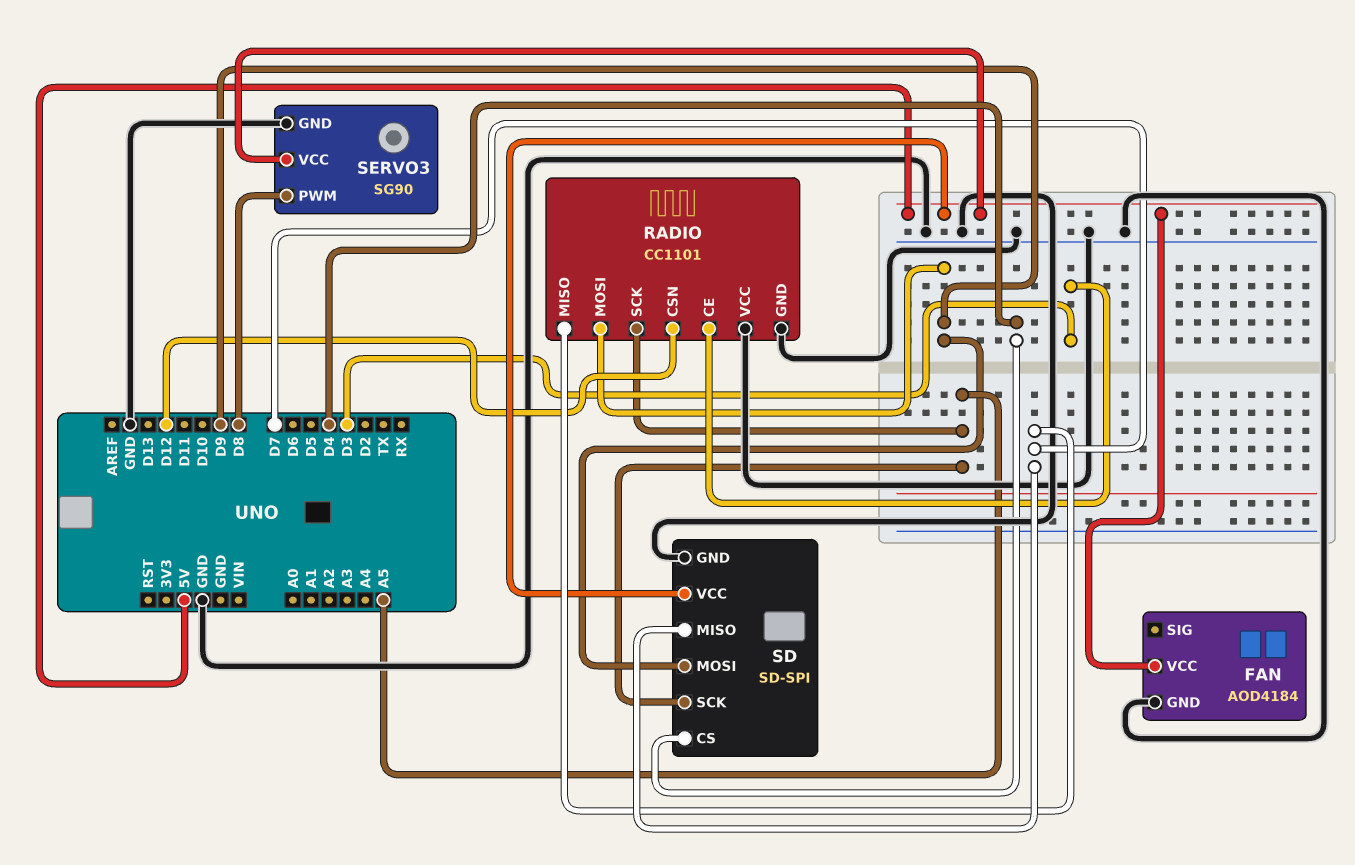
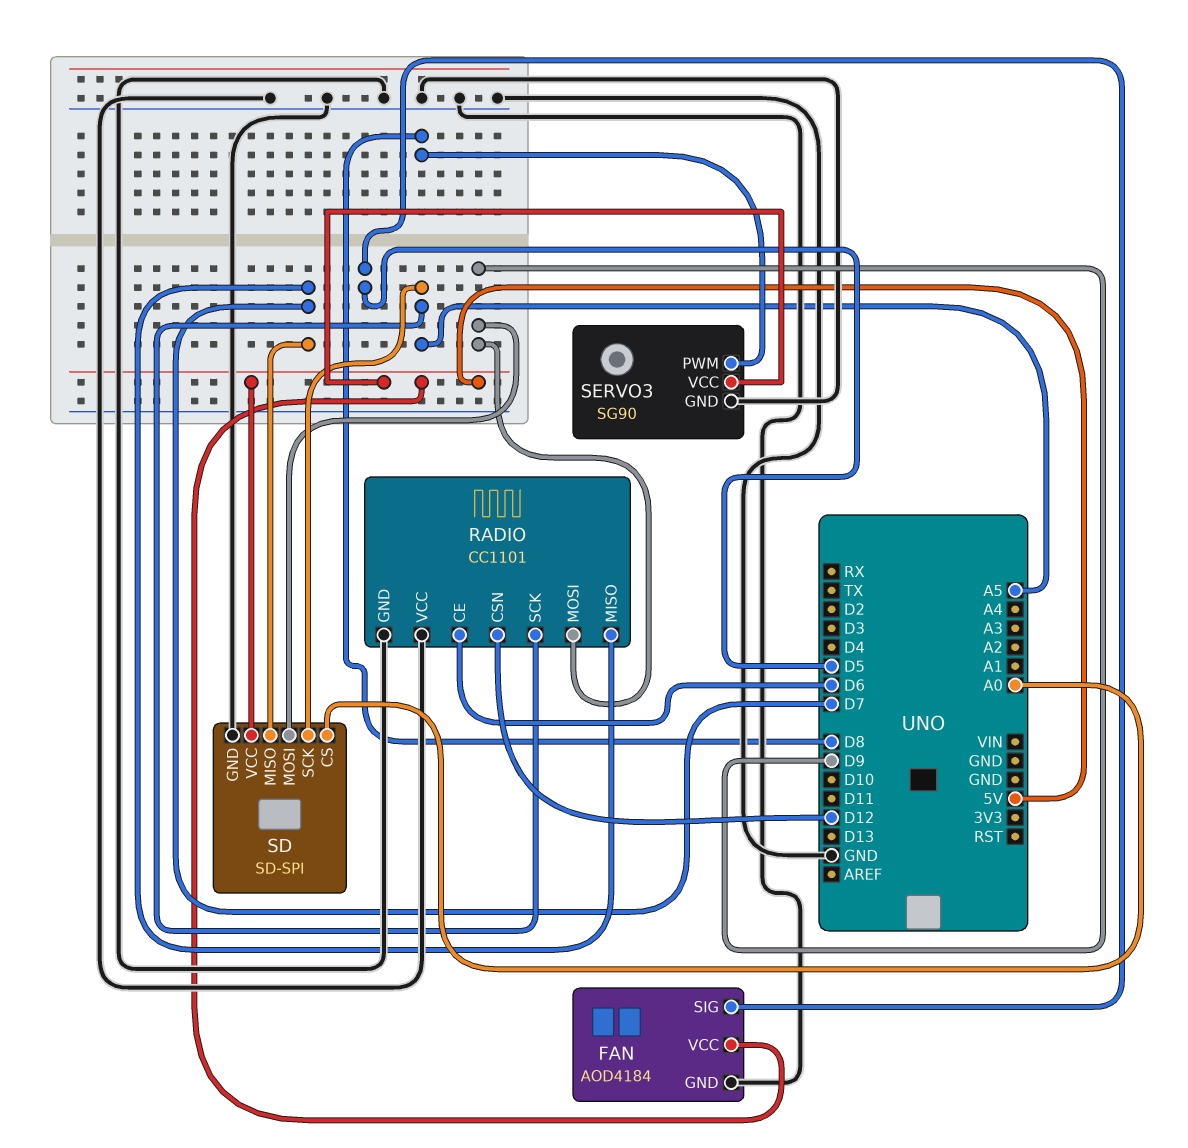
FAN pin SIG: none -> D5
RADIO pin CE: D3 -> D6
SD pin CS: D4 -> A0

